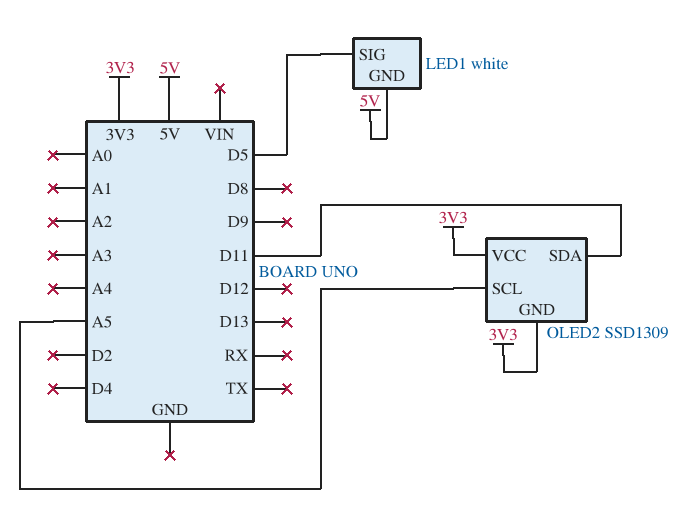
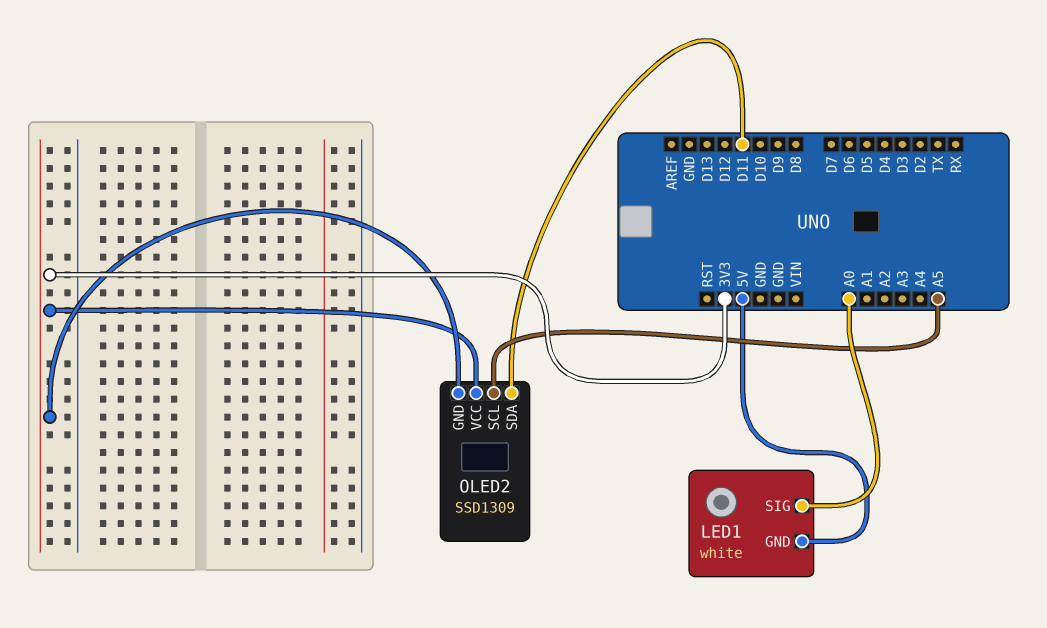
LED1 pin SIG: D5 -> A0

